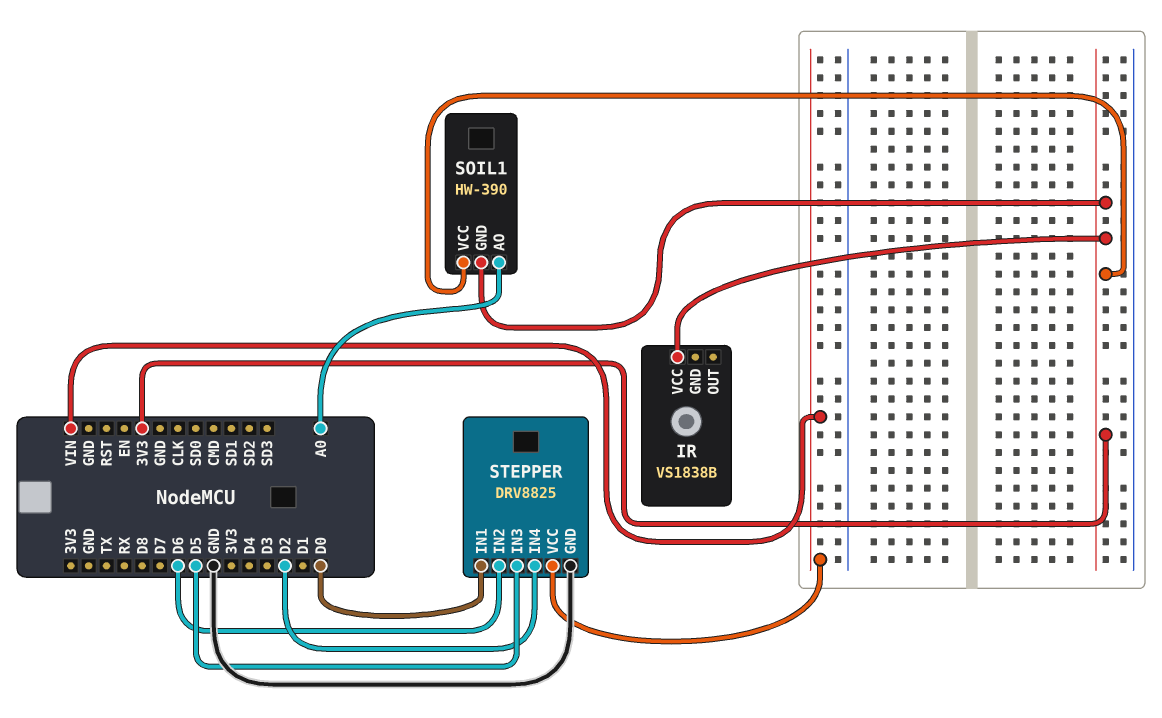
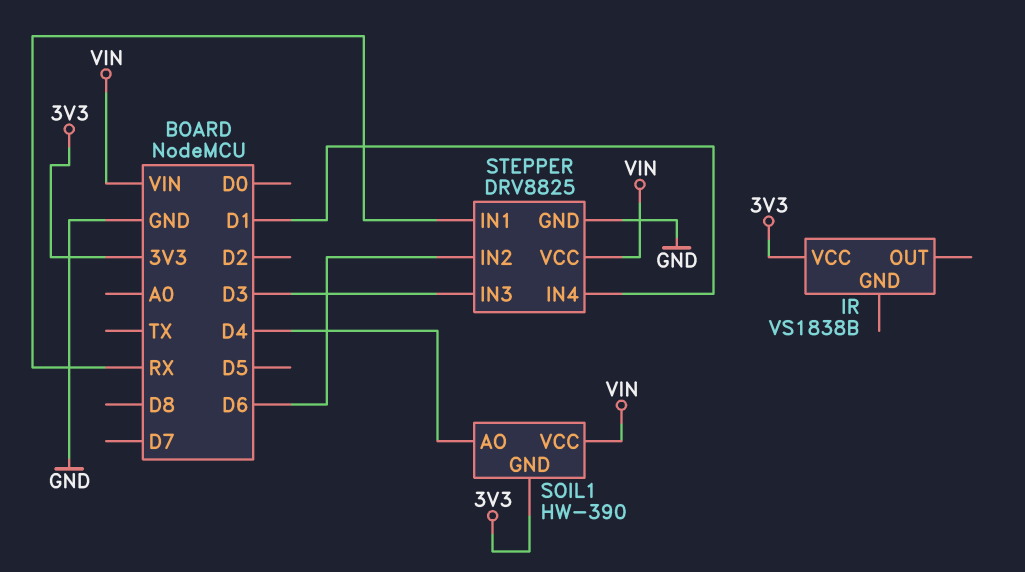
SOIL1 pin AO: A0 -> D4
SOIL1 pin VCC: 3V3 -> VIN
STEPPER pin IN1: D0 -> RX
STEPPER pin IN3: D5 -> D3
STEPPER pin IN4: D2 -> D1

